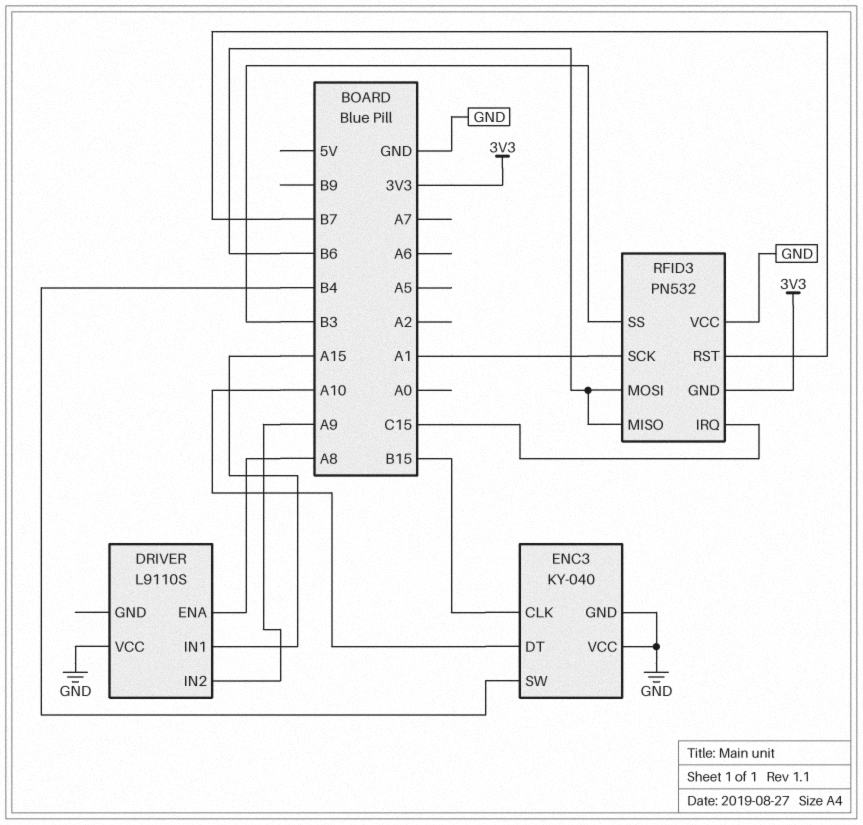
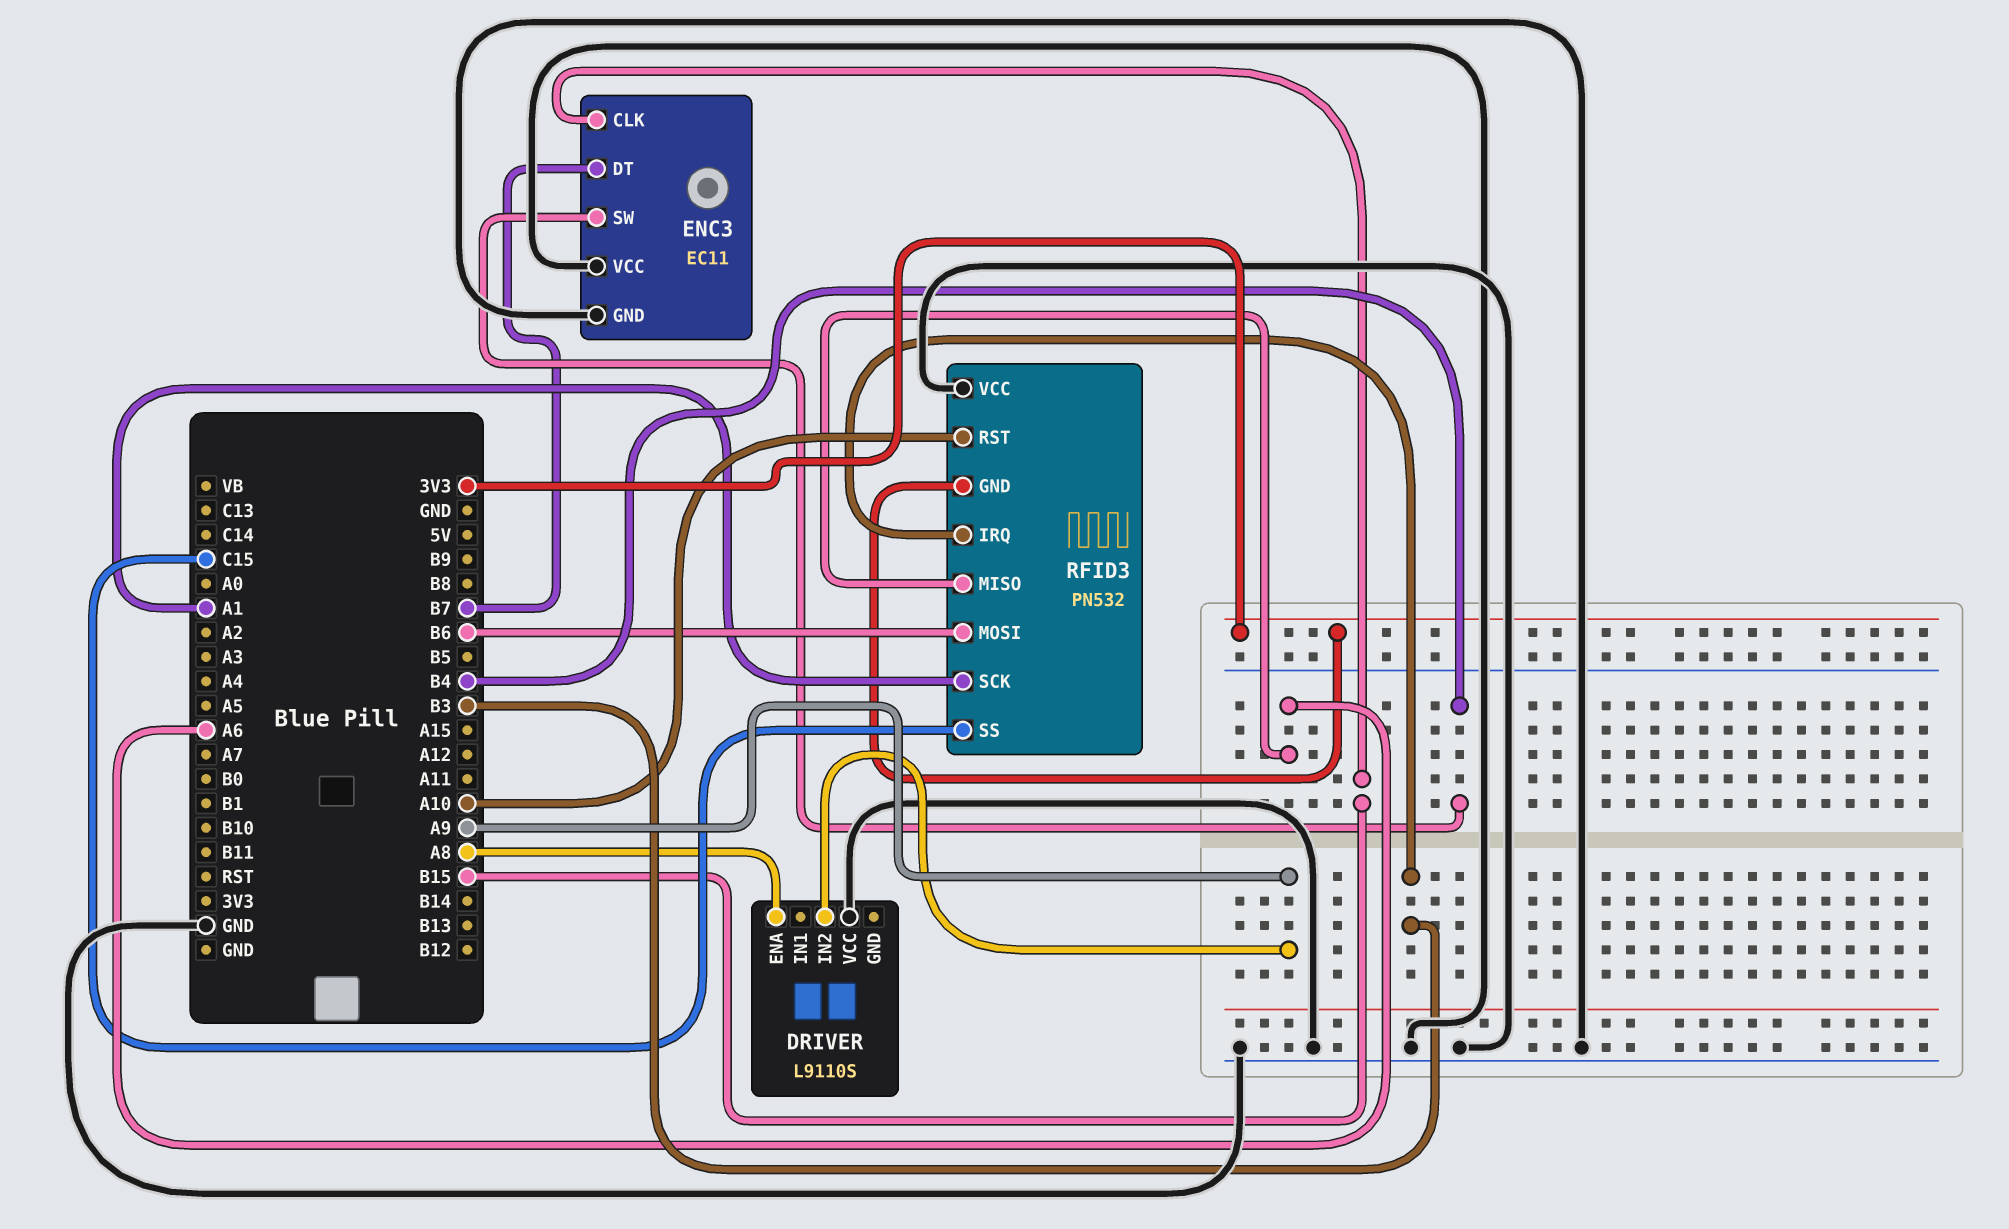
DRIVER pin IN1: A15 -> none
ENC3: KY-040 -> EC11
ENC3 pin DT: A10 -> B7
RFID3 pin IRQ: C15 -> B3
RFID3 pin MISO: B6 -> A6
RFID3 pin RST: B7 -> A10
RFID3 pin SS: B3 -> C15

